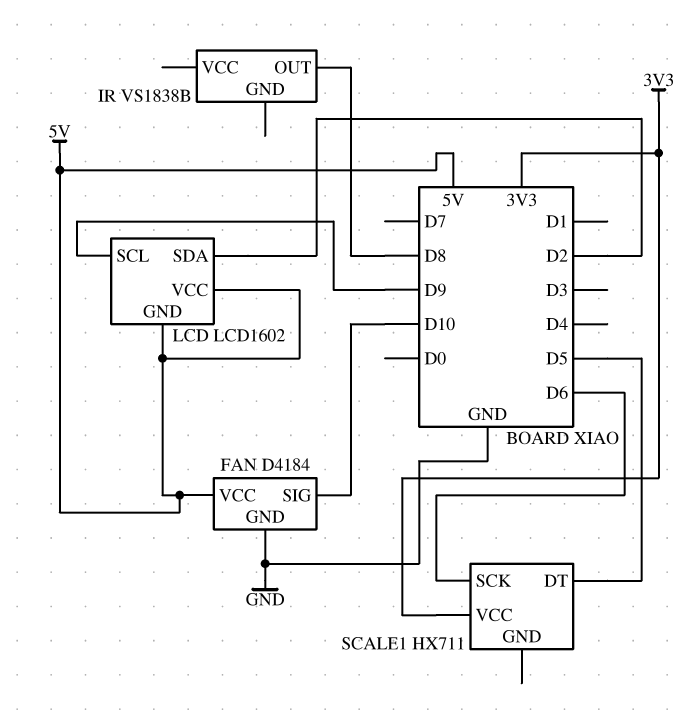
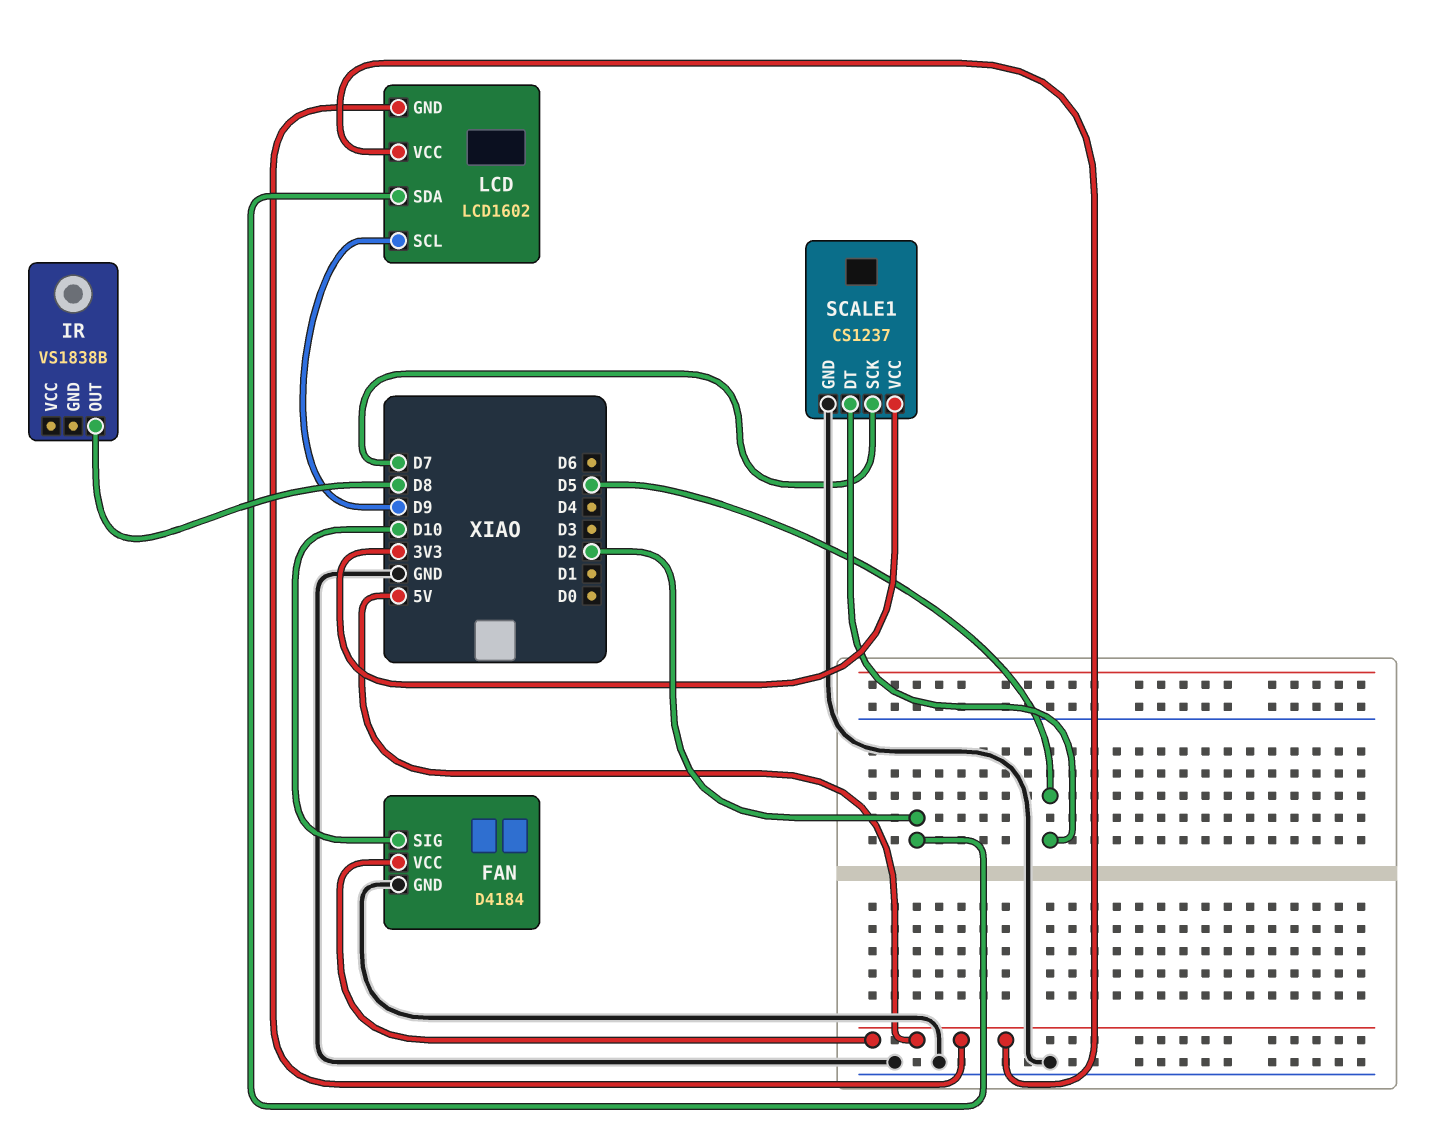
SCALE1: HX711 -> CS1237
SCALE1 pin GND: none -> GND
SCALE1 pin SCK: D6 -> D7

